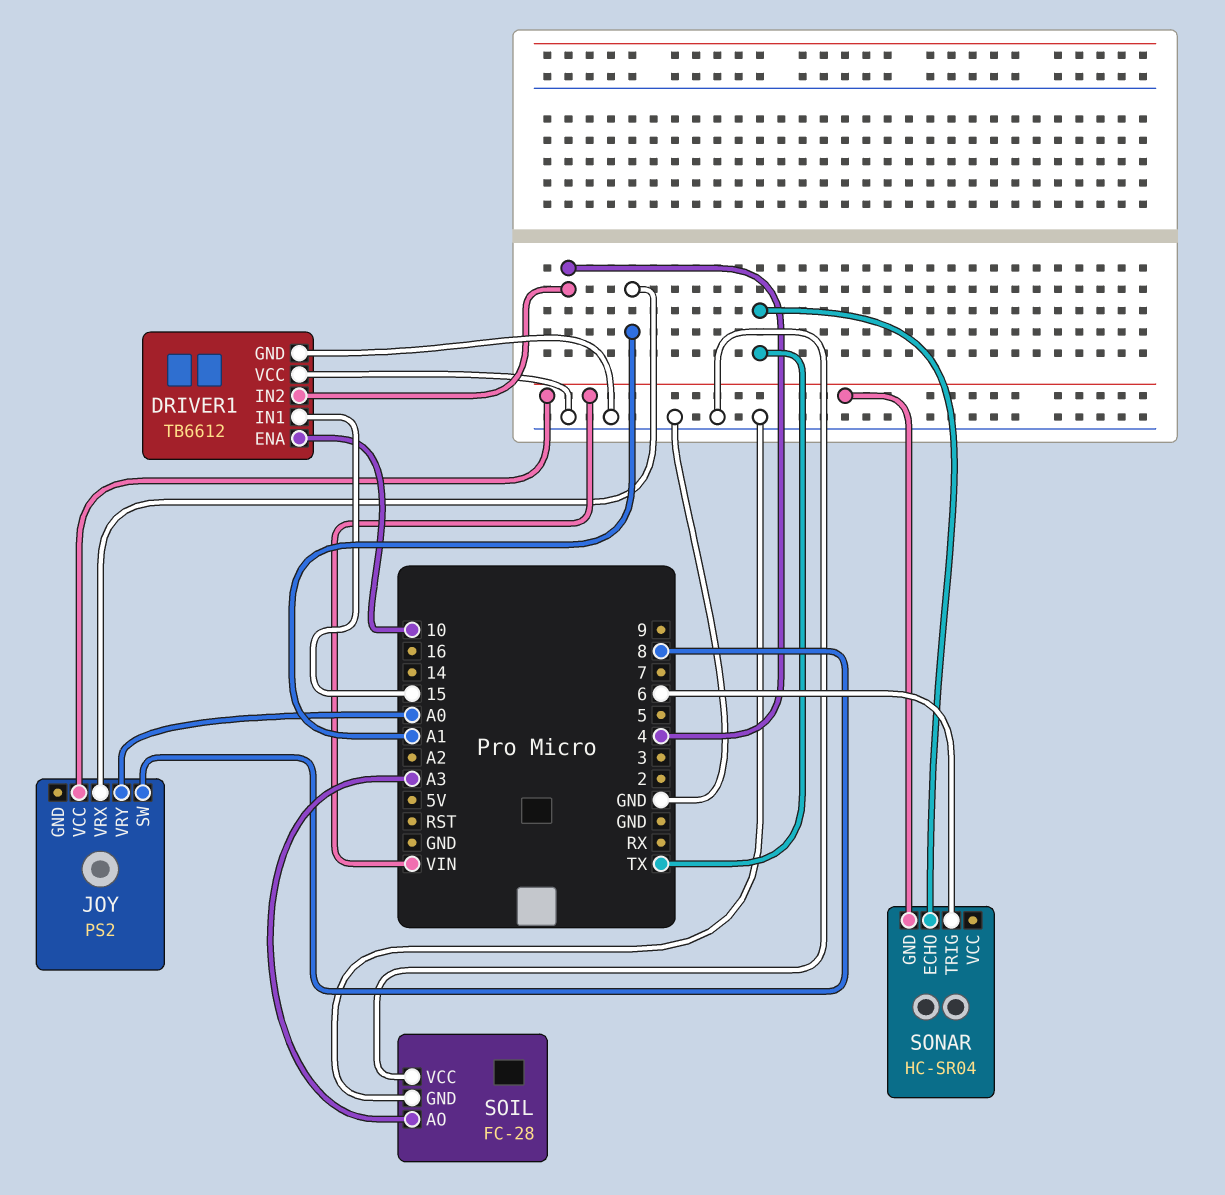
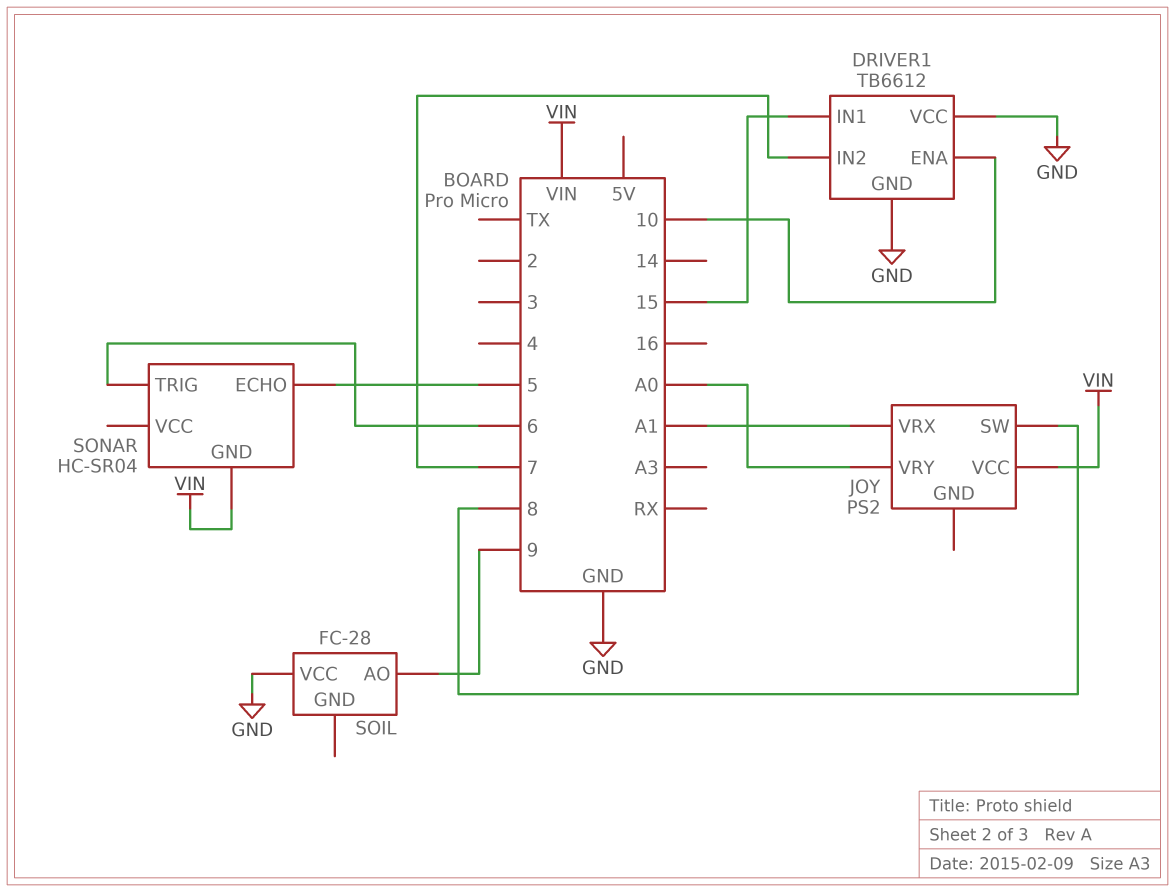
DRIVER1 pin IN2: 4 -> 7
SOIL pin AO: A3 -> 9
SOIL pin GND: GND -> none
SONAR pin ECHO: TX -> 5

